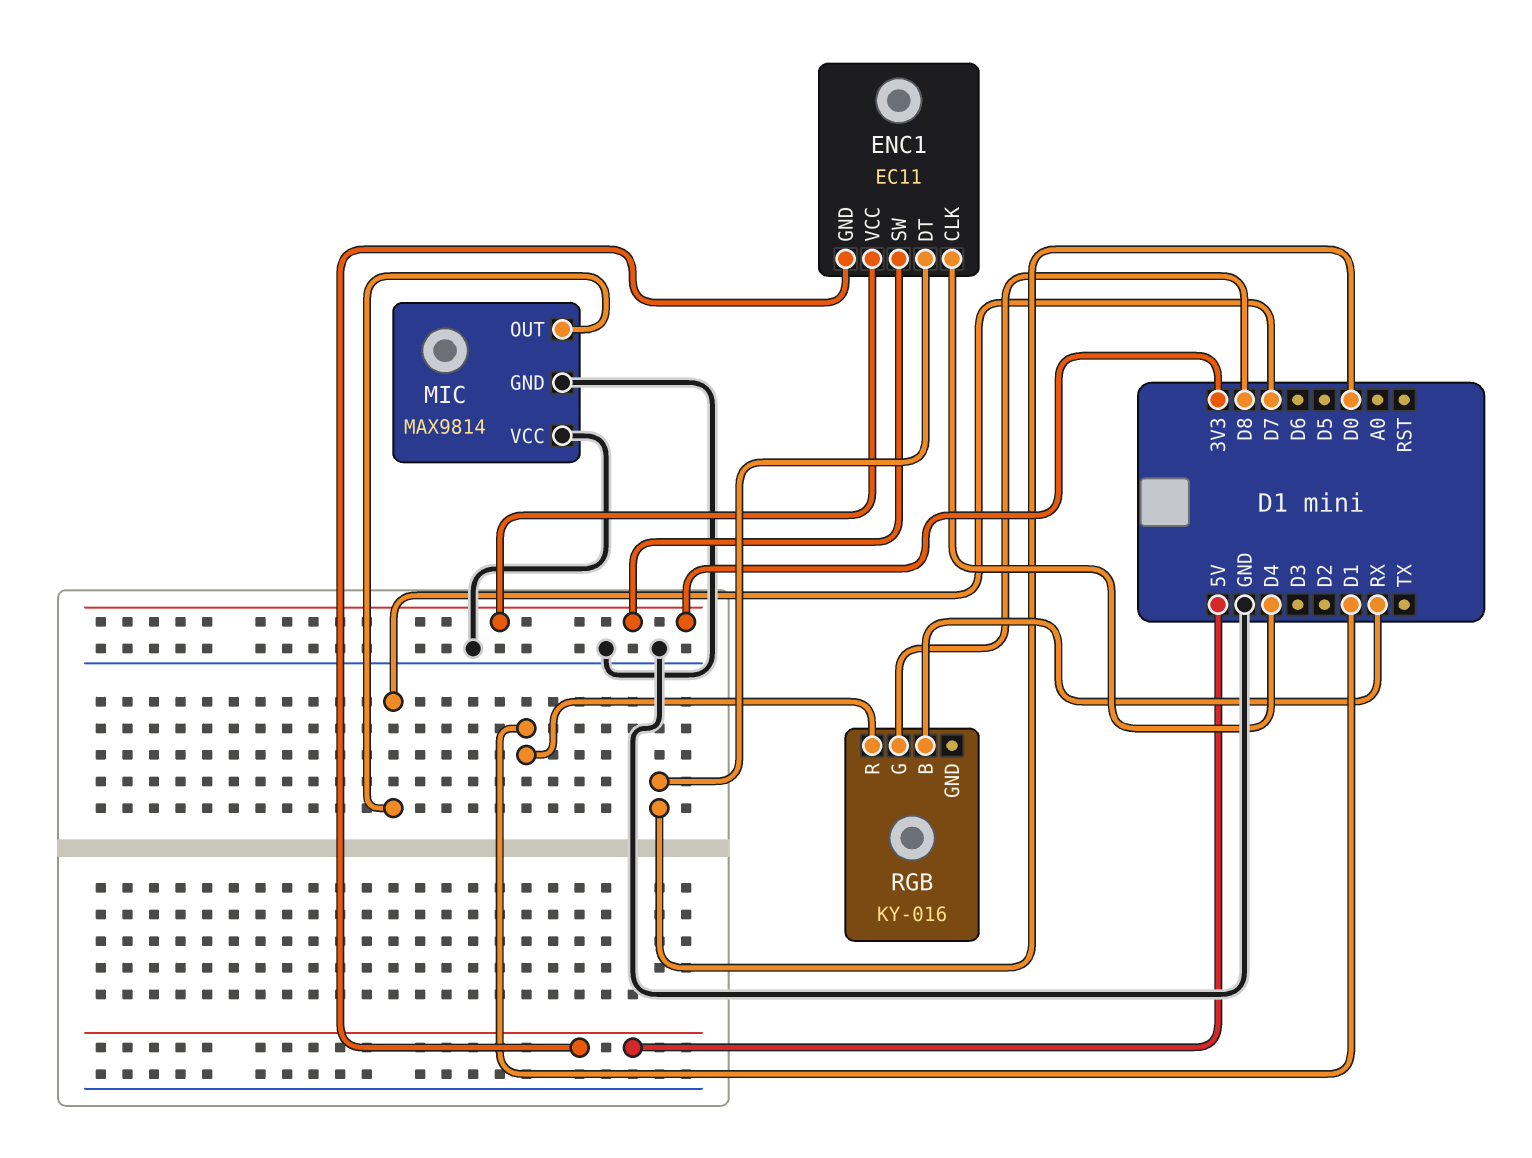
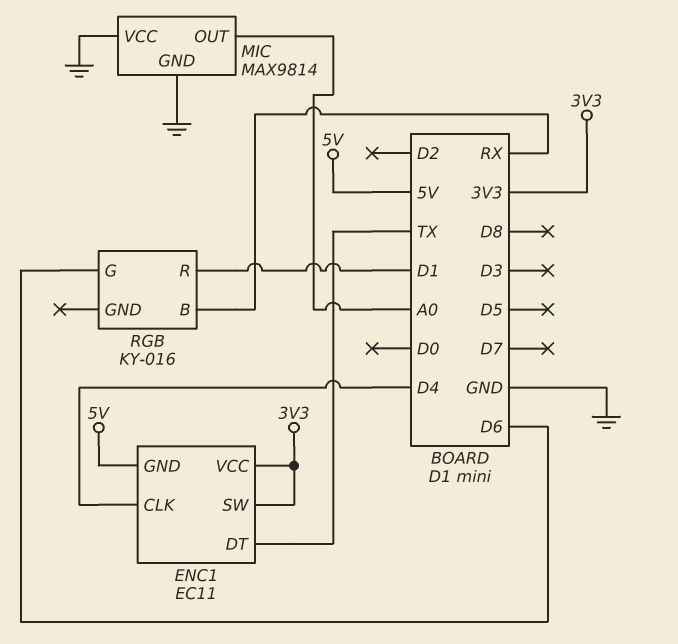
ENC1 pin DT: D0 -> TX
MIC pin OUT: D7 -> A0
RGB pin G: D8 -> D6

